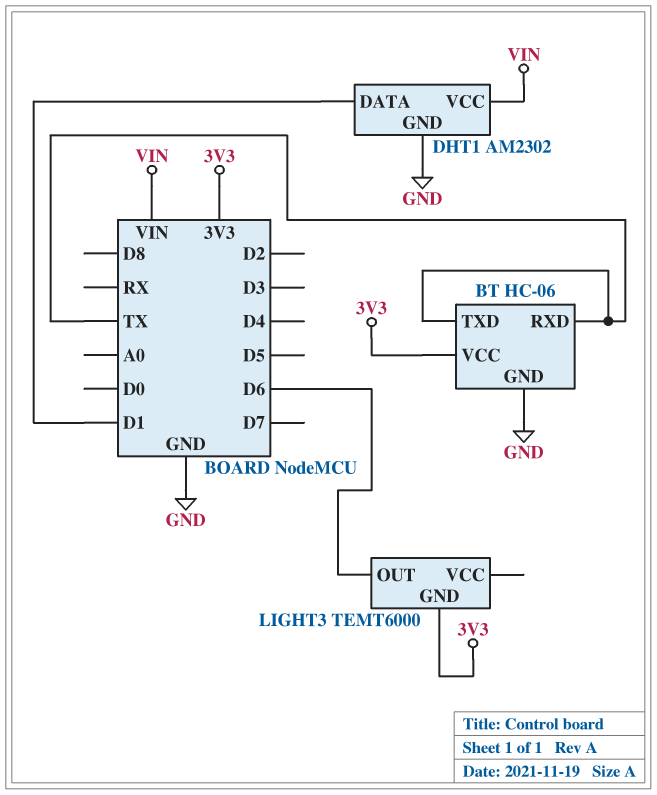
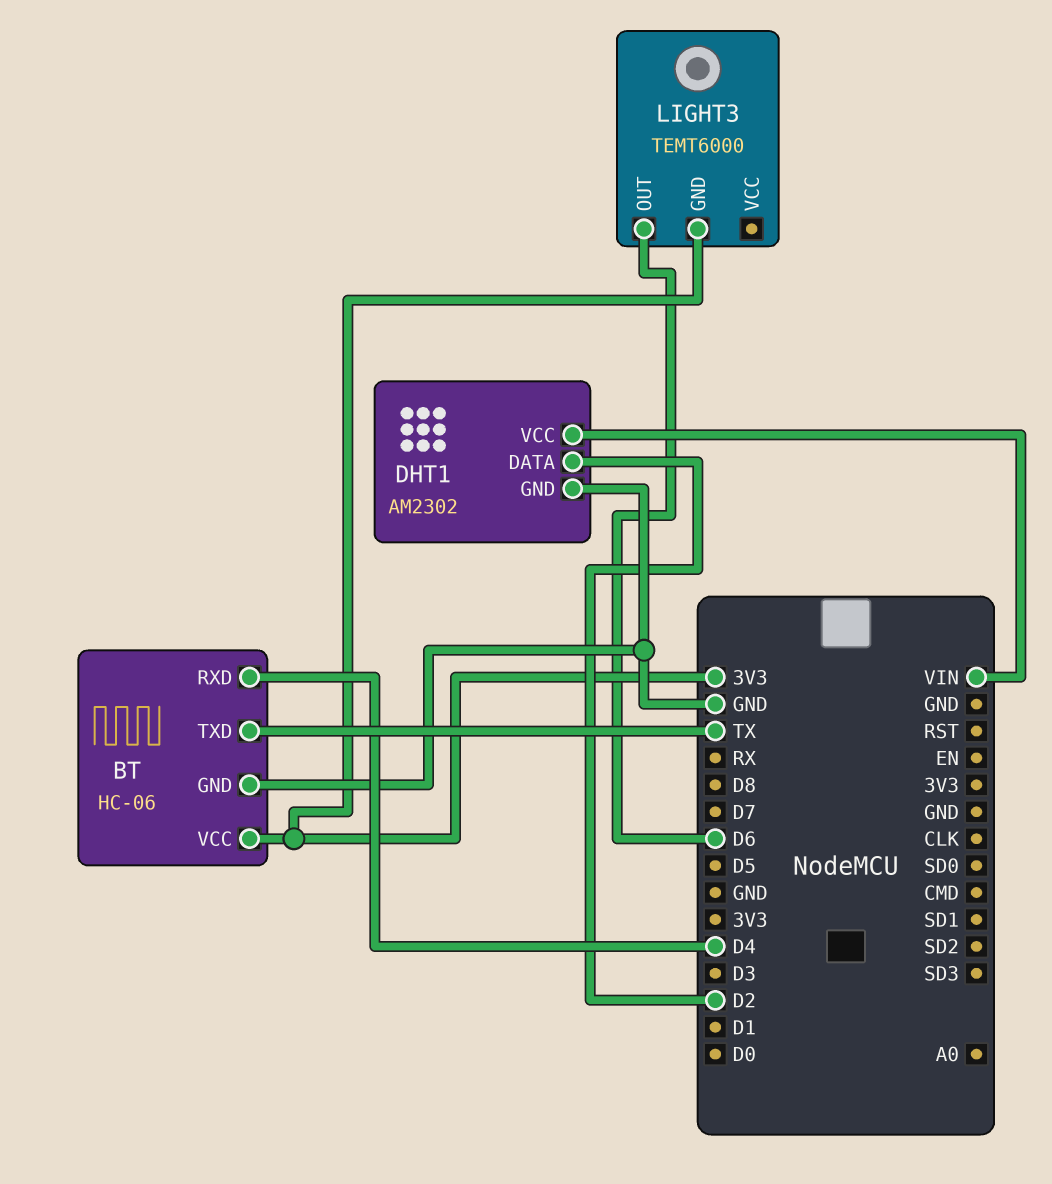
BT pin RXD: TX -> D4
DHT1 pin DATA: D1 -> D2

